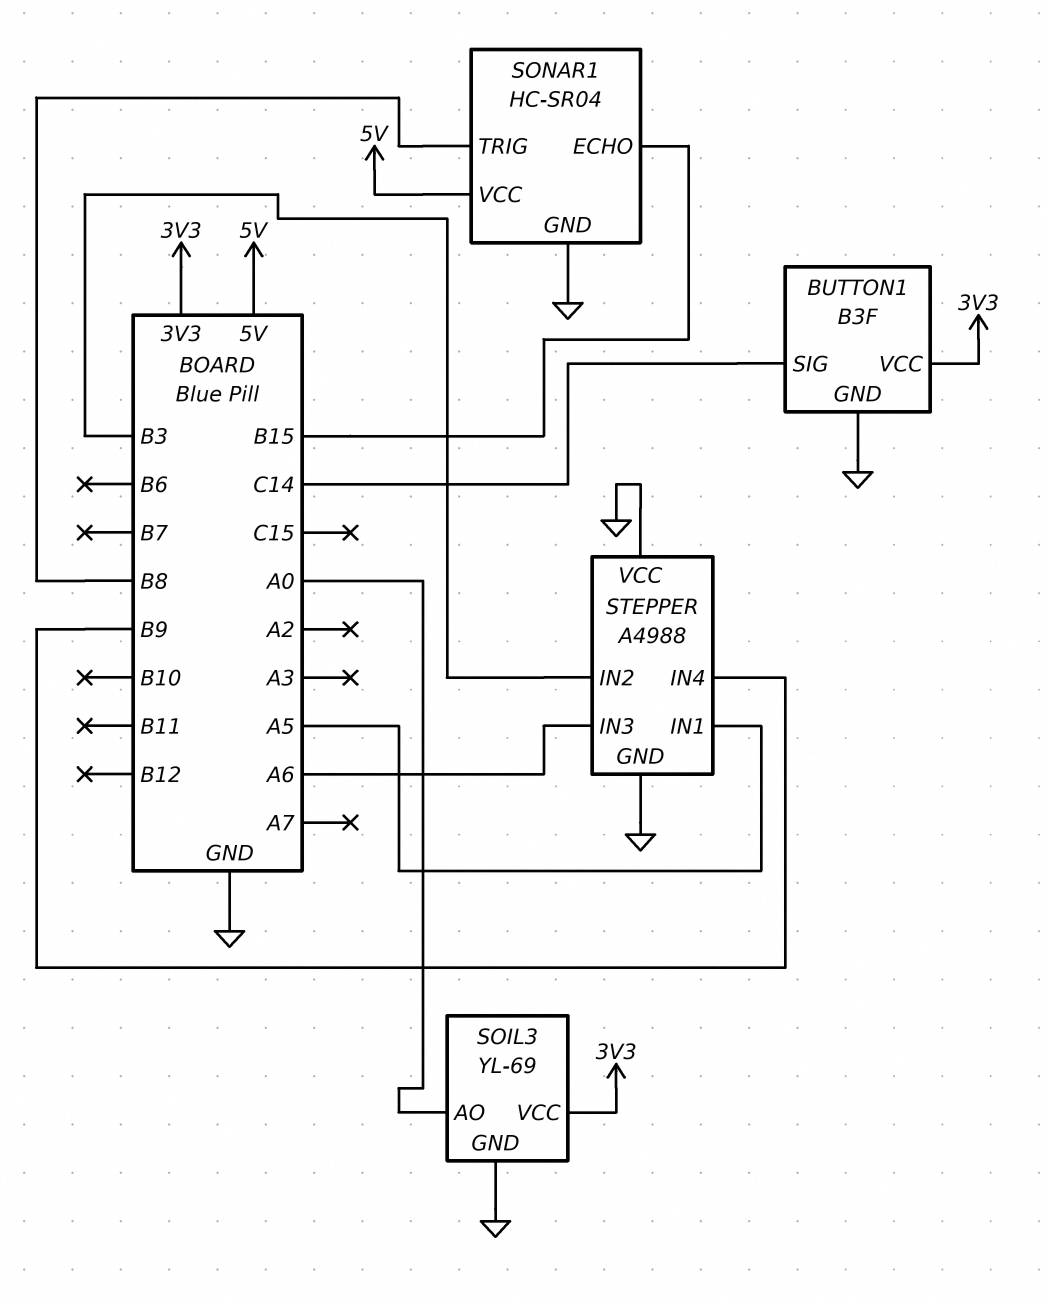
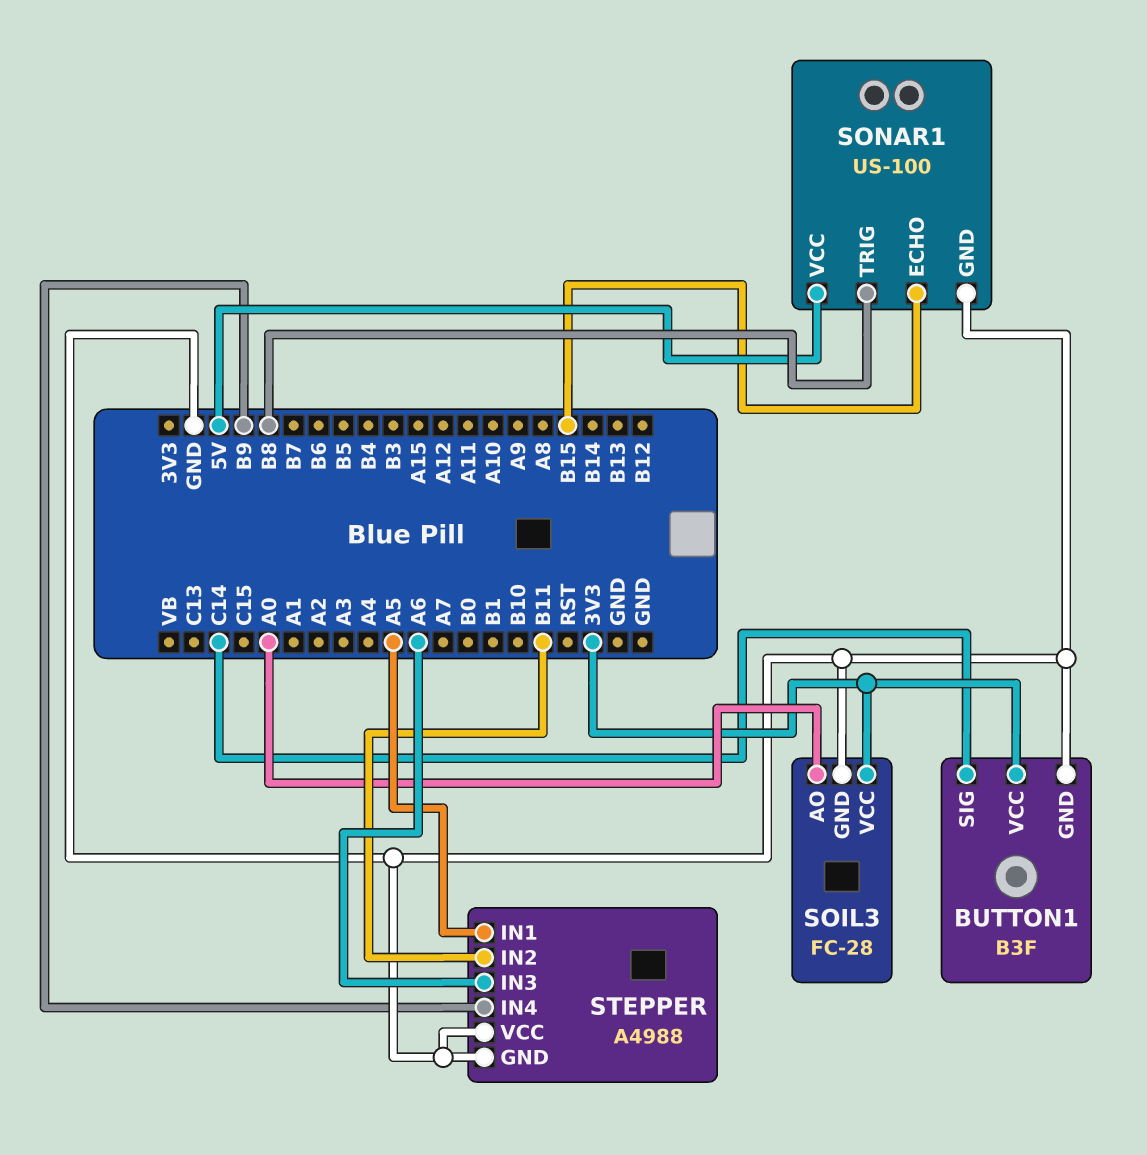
SOIL3: YL-69 -> FC-28
SONAR1: HC-SR04 -> US-100
STEPPER pin IN2: B3 -> B11

